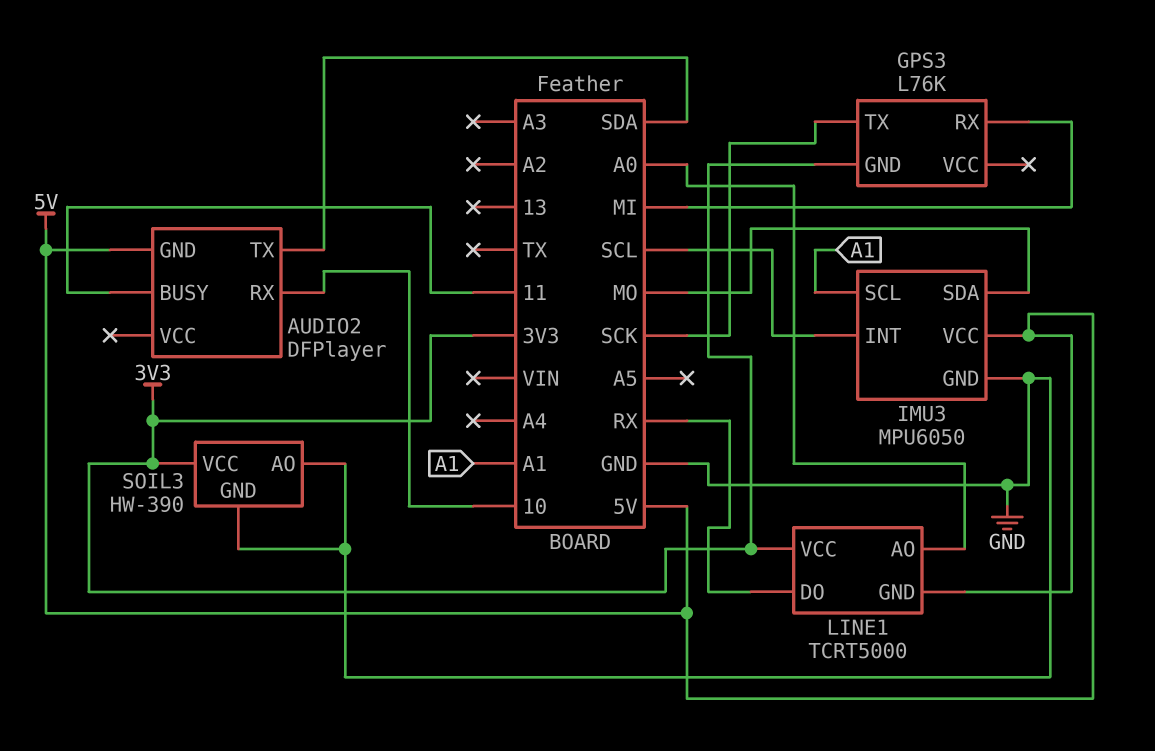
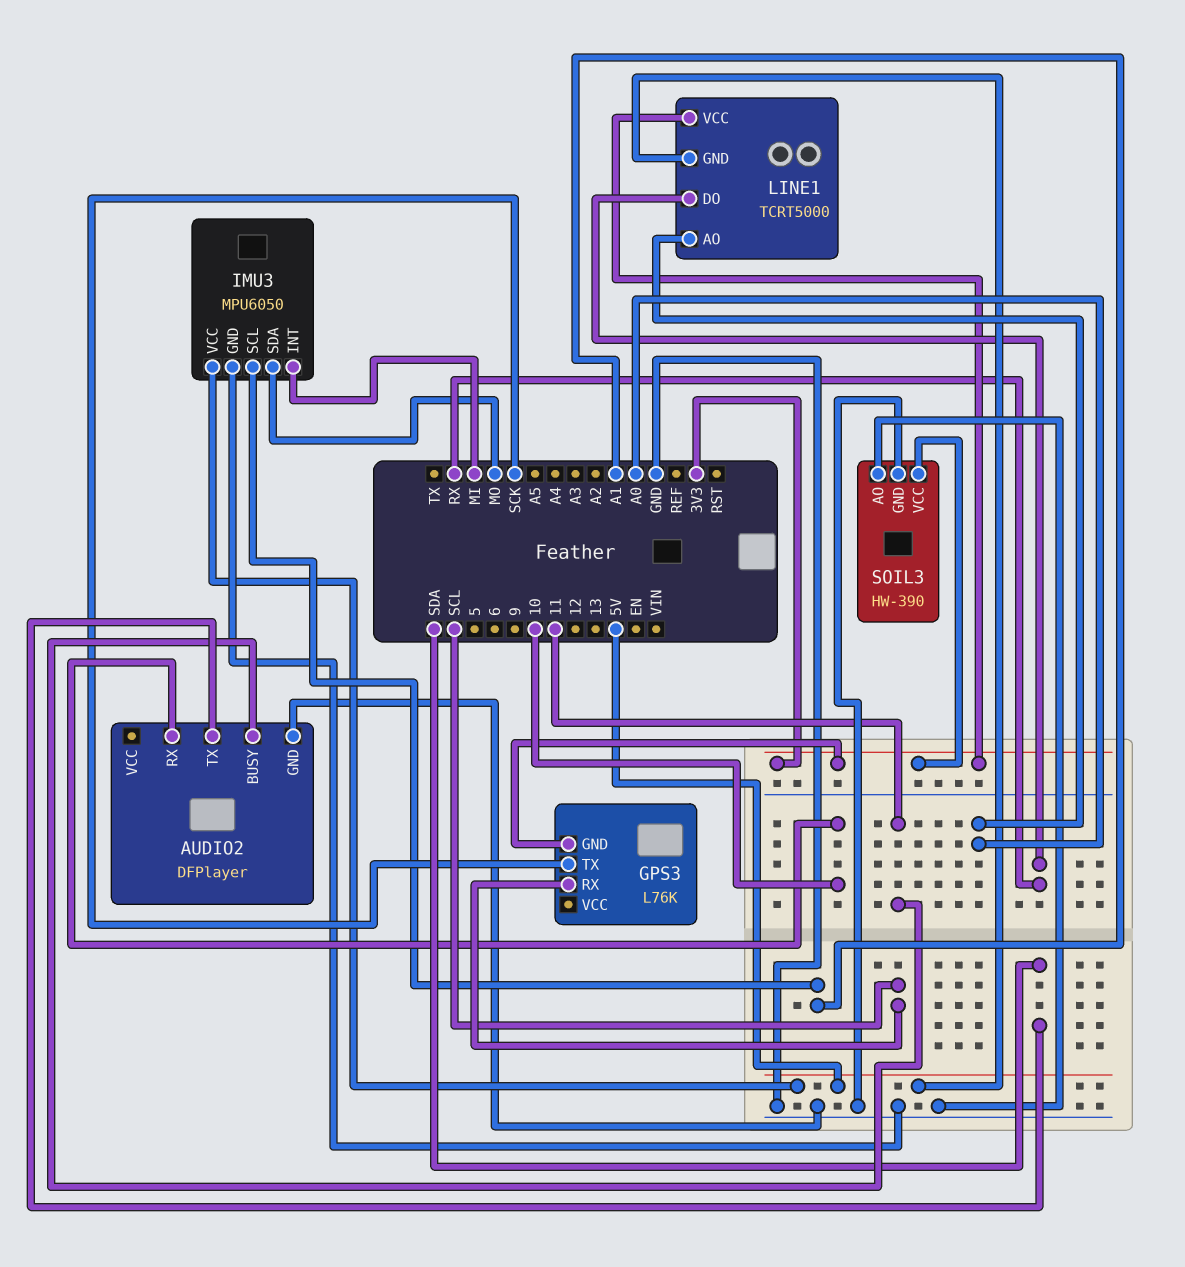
AUDIO2 pin GND: 5V -> GND
GPS3 pin RX: MI -> SCL
IMU3 pin INT: SCL -> MI

